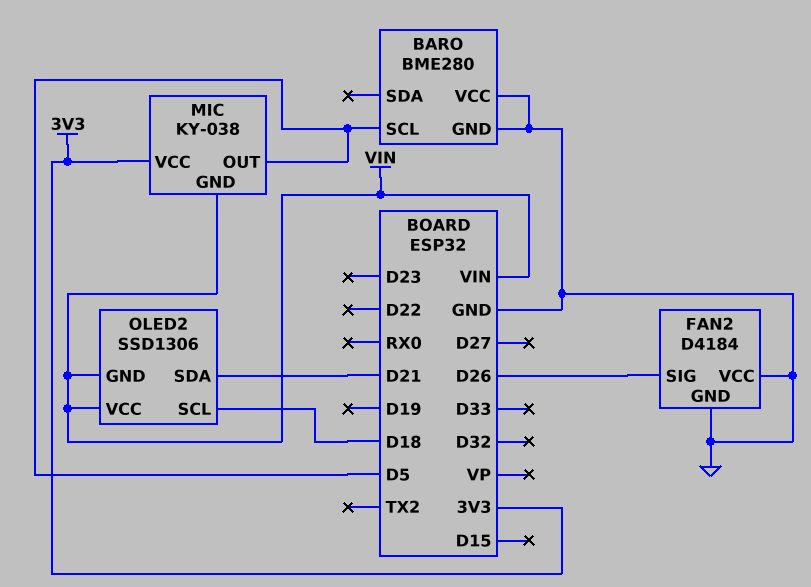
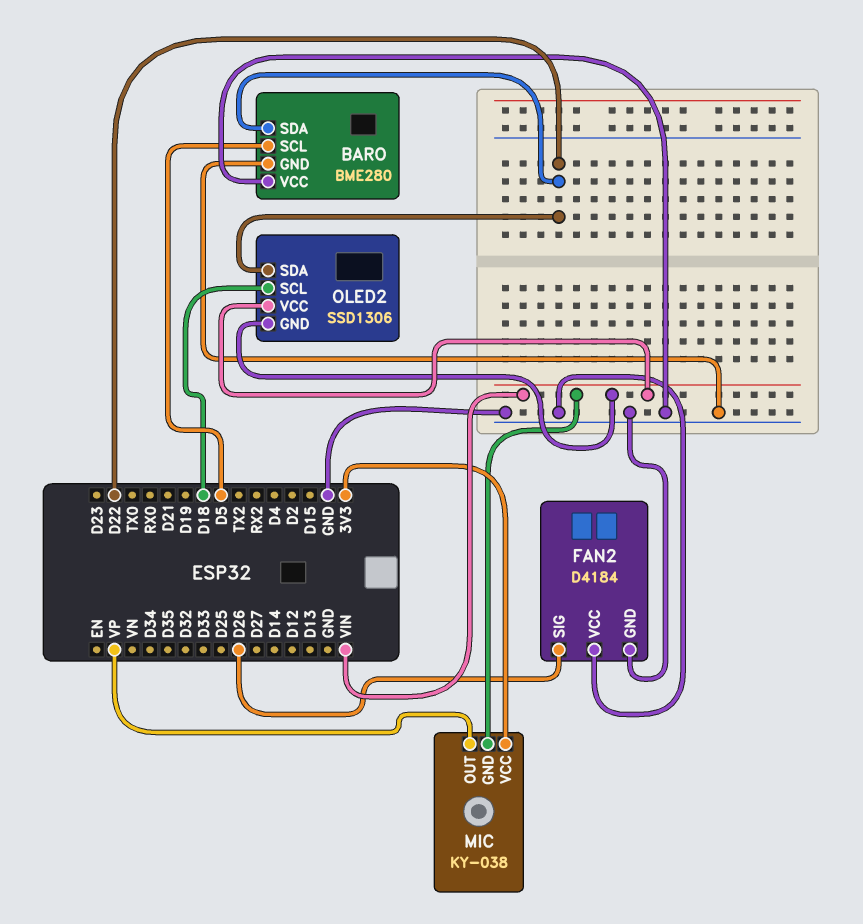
BARO pin SDA: none -> D22
MIC pin OUT: D5 -> VP
OLED2 pin SDA: D21 -> D22

